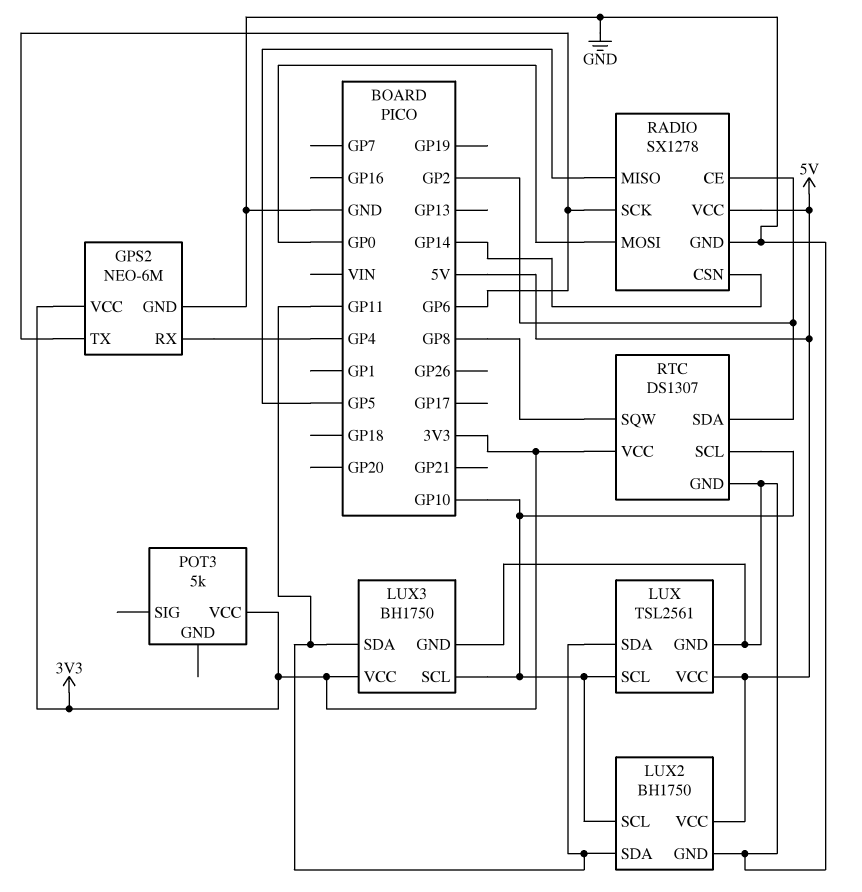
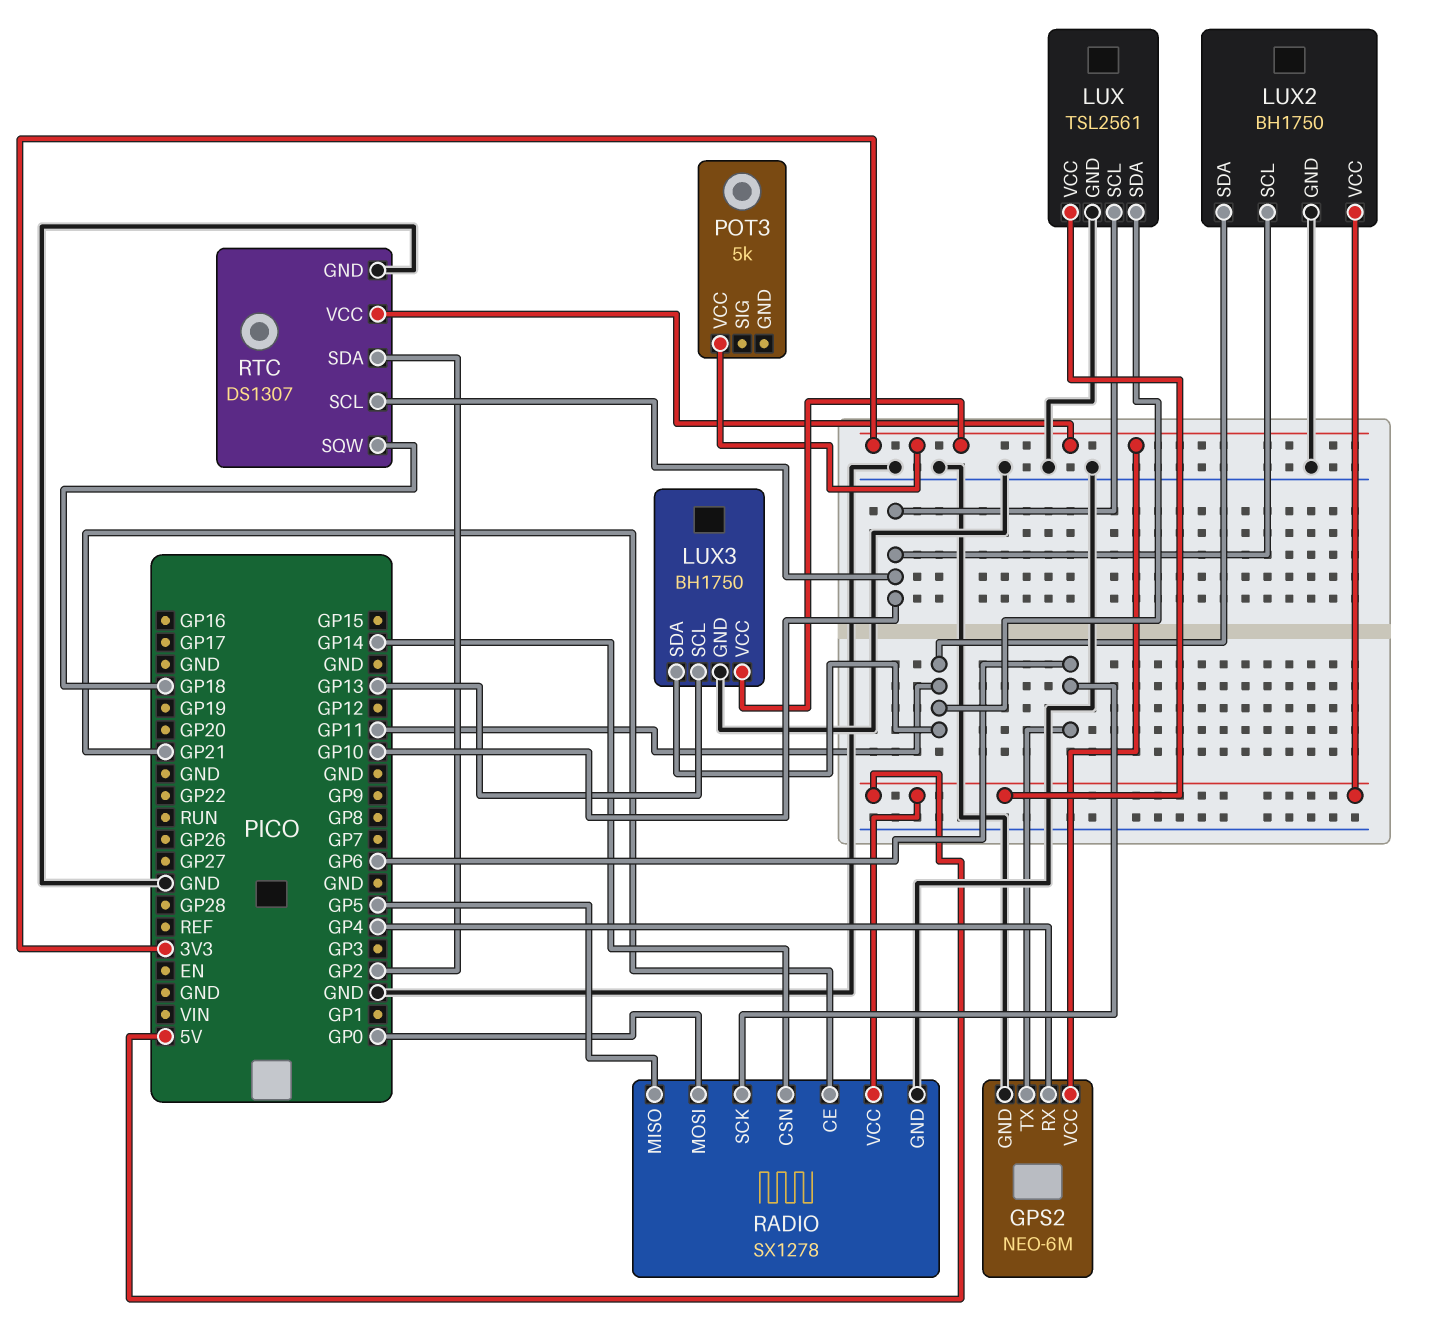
LUX3 pin SCL: GP10 -> GP13
RADIO pin CE: GP2 -> GP21
RTC pin SQW: GP8 -> GP18

